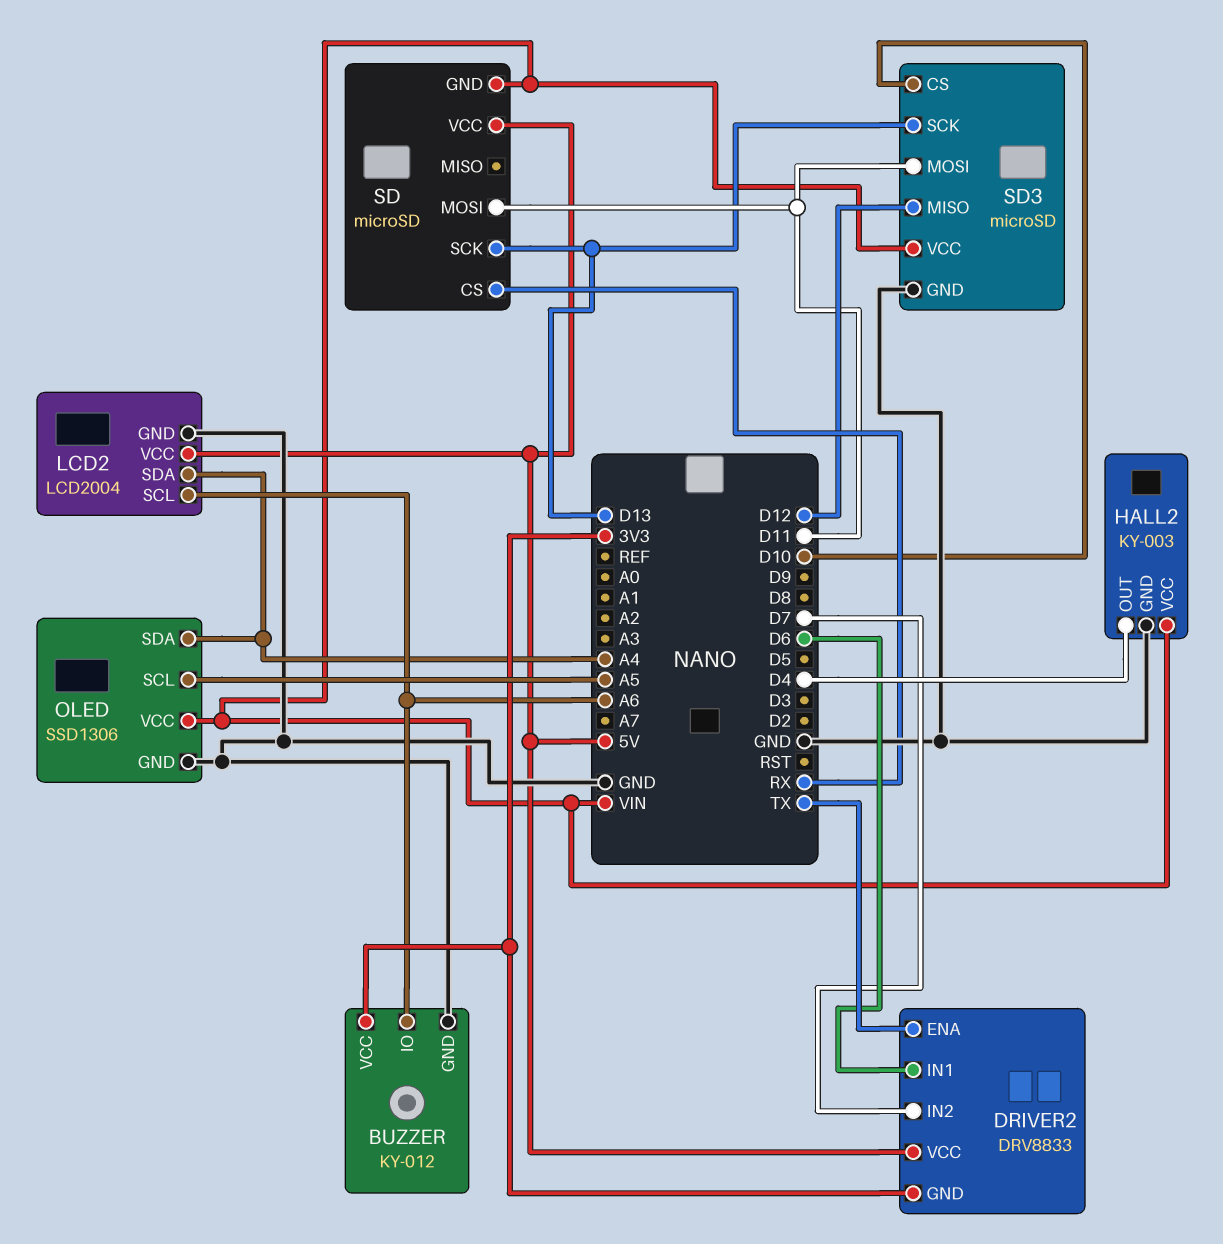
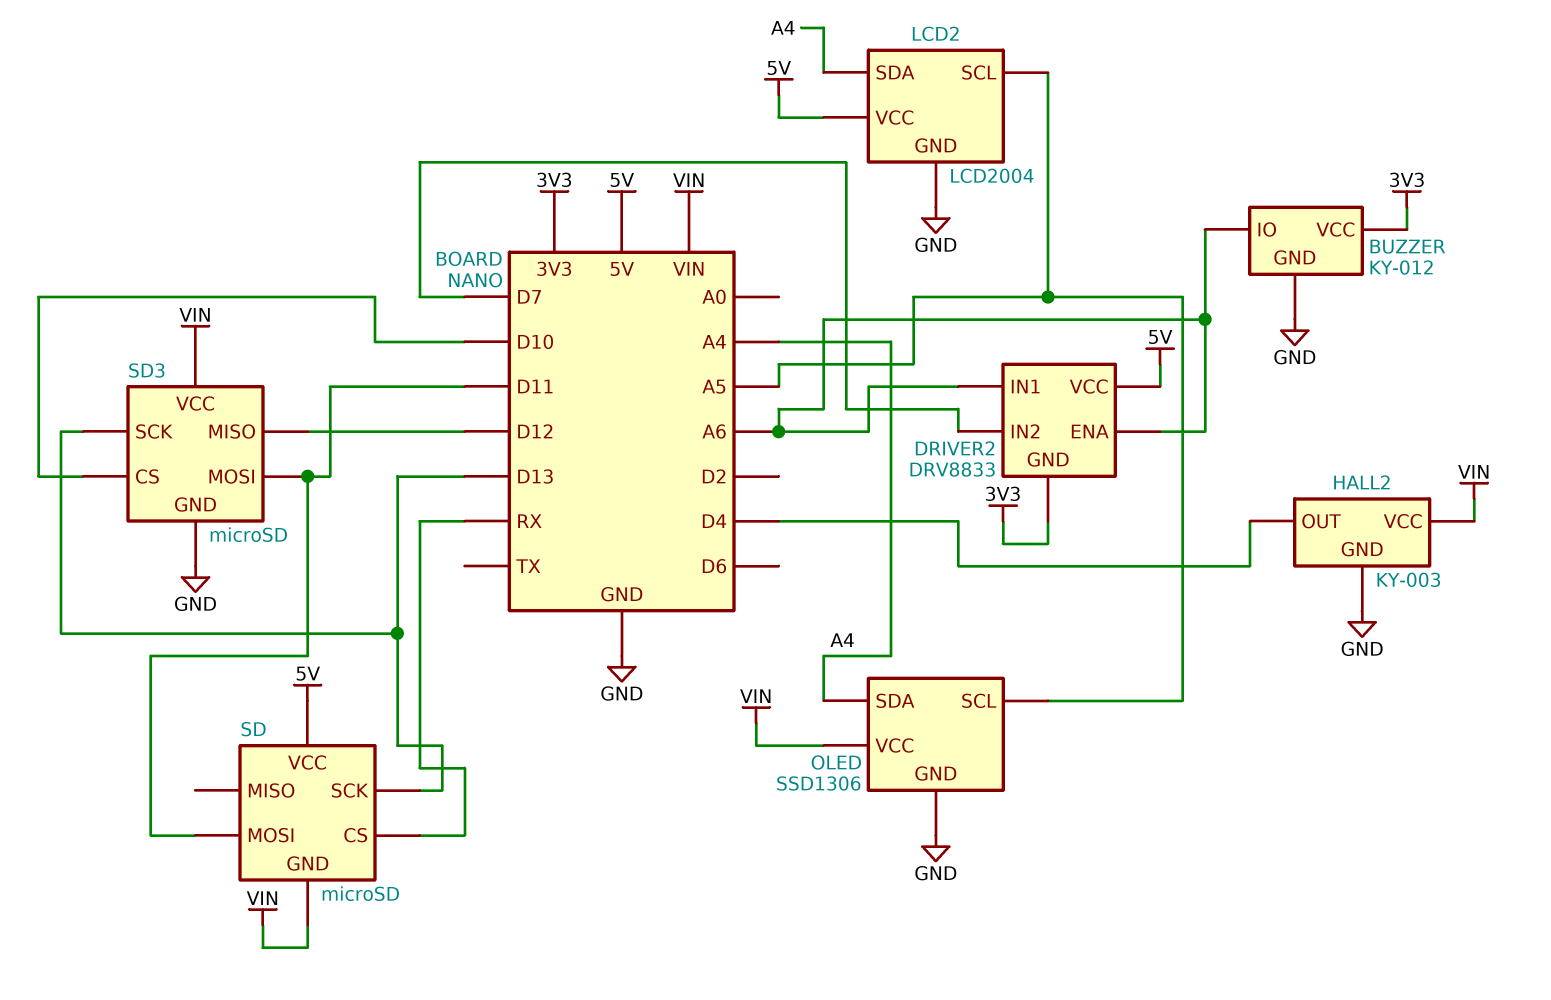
DRIVER2 pin ENA: TX -> A6
DRIVER2 pin IN1: D6 -> A6
LCD2 pin SCL: A6 -> A5

